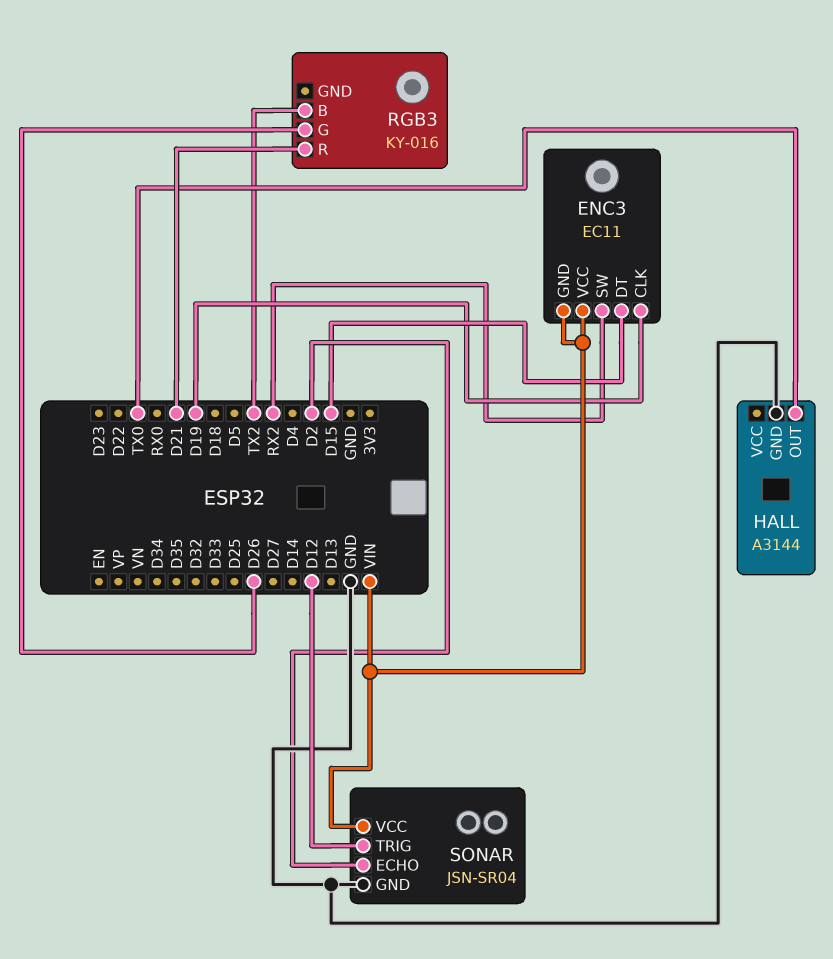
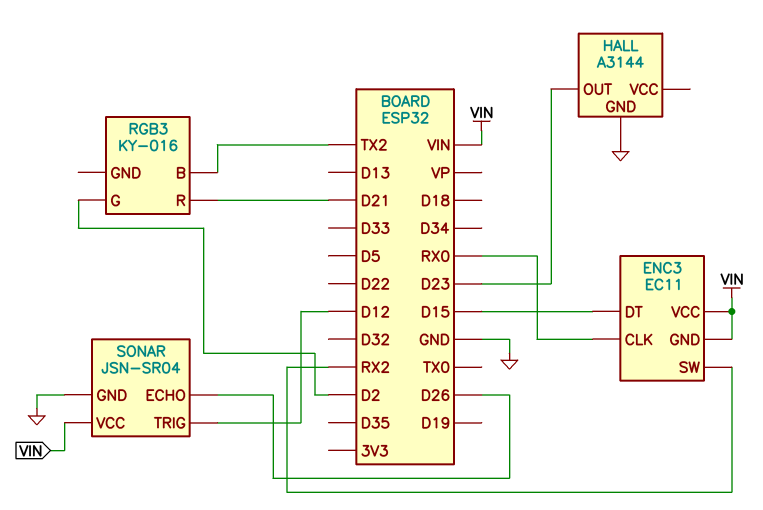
ENC3 pin CLK: D19 -> RX0
HALL pin OUT: TX0 -> D23
RGB3 pin G: D26 -> D2
SONAR pin ECHO: D2 -> D26

